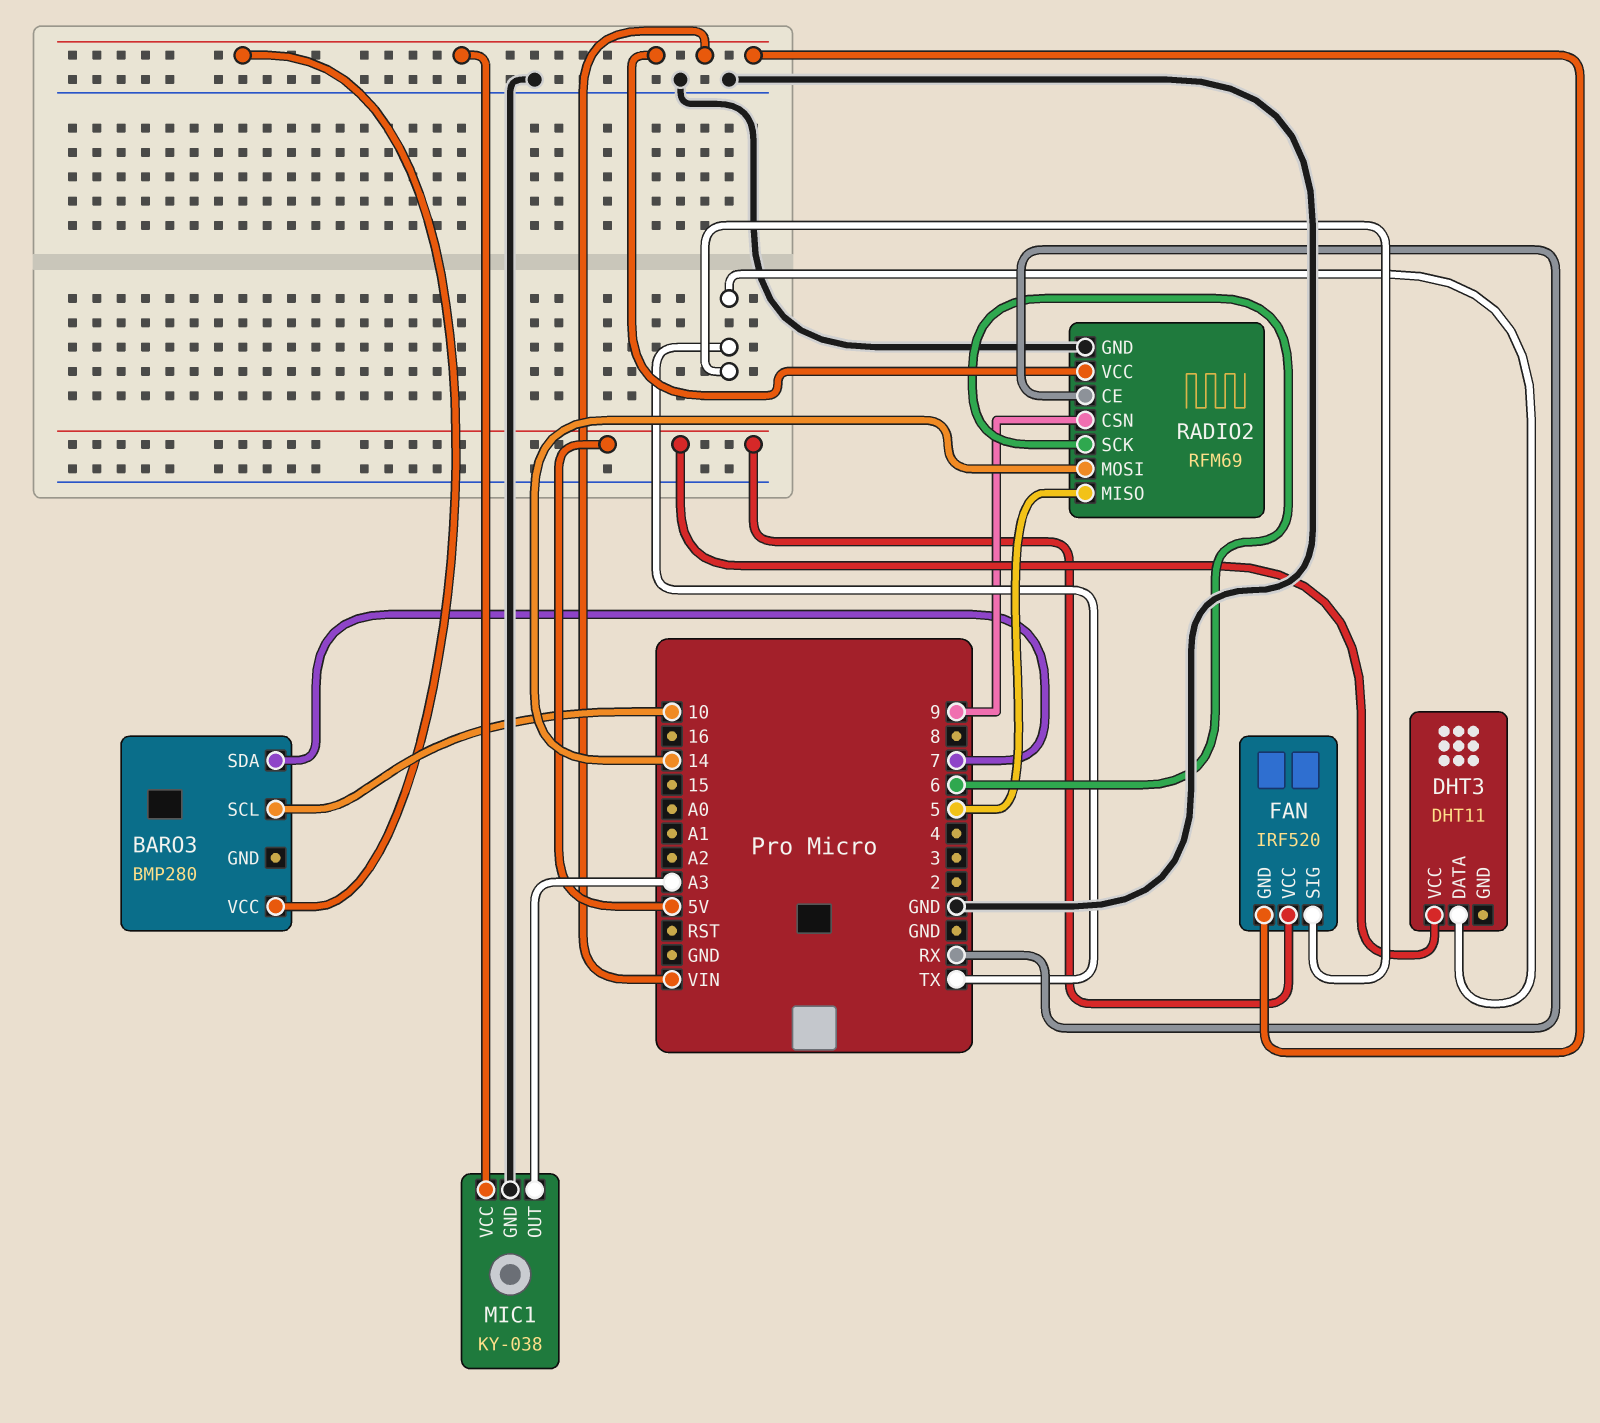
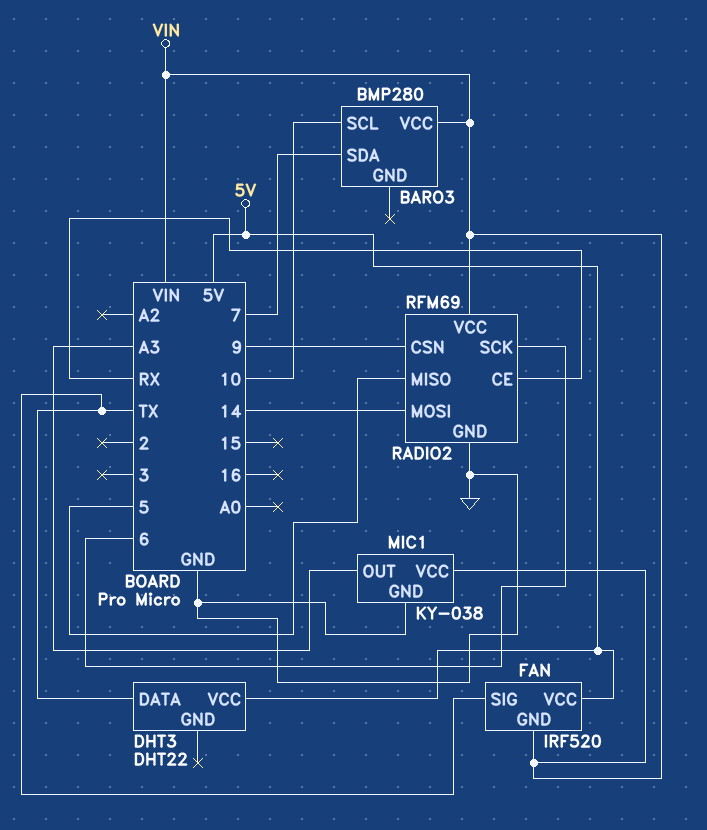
DHT3: DHT11 -> DHT22

